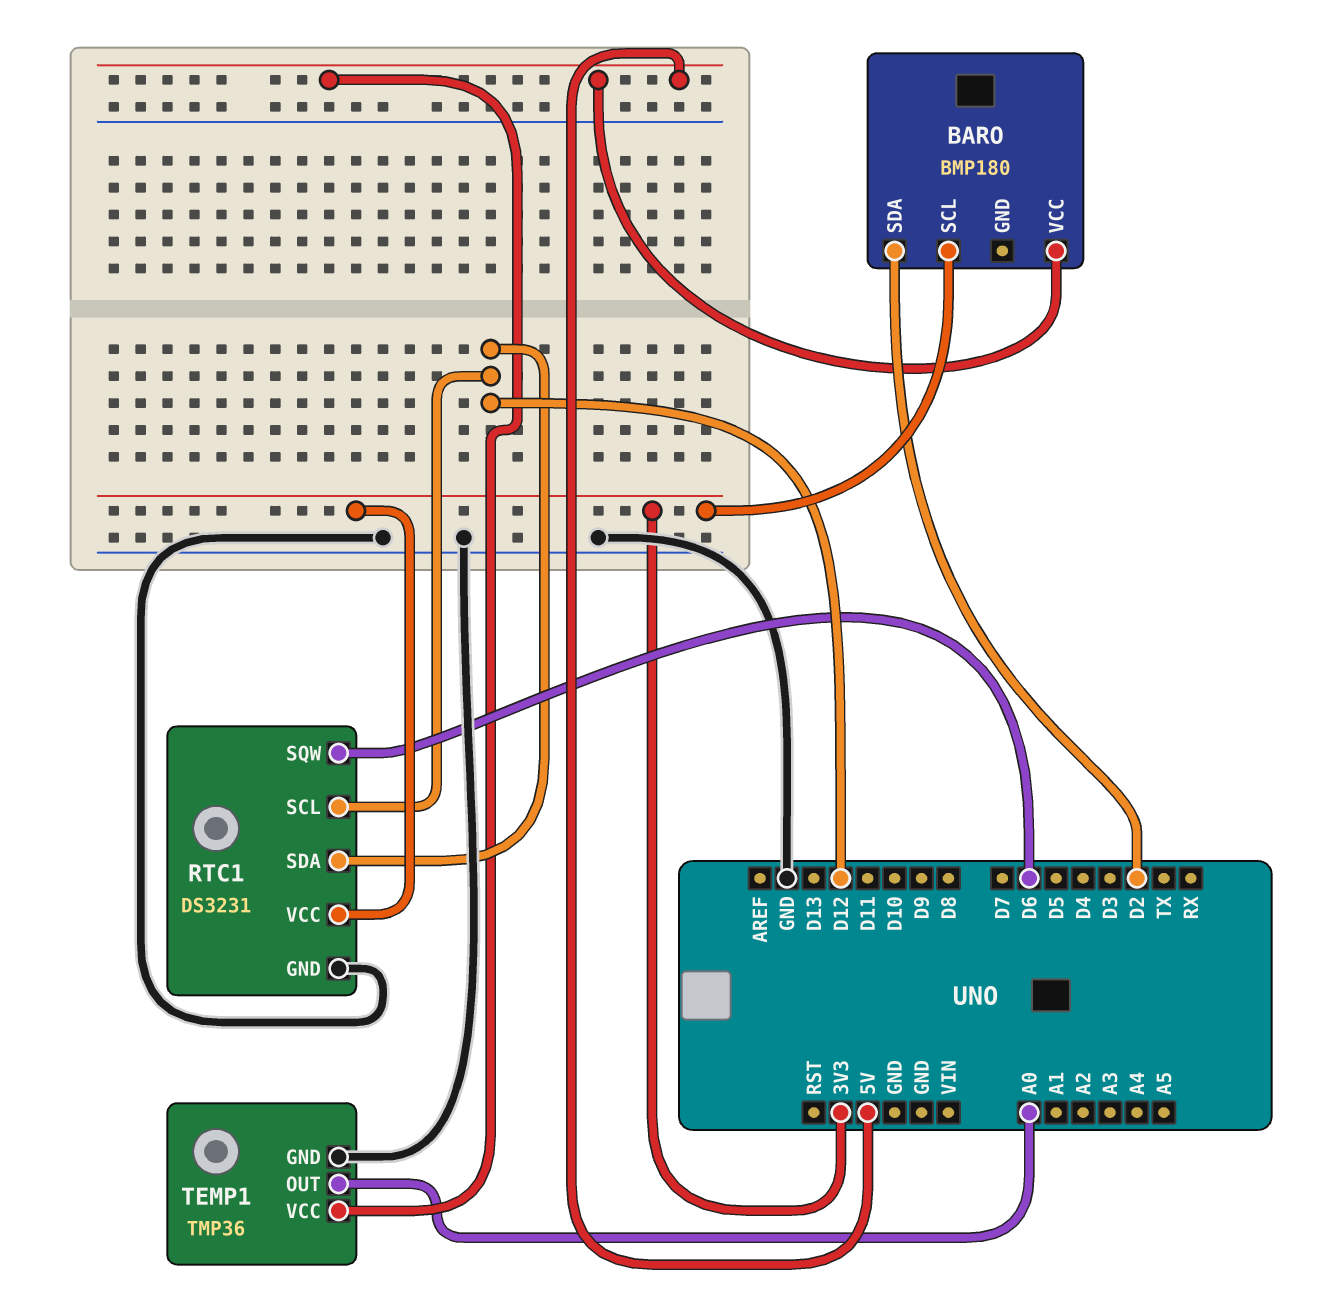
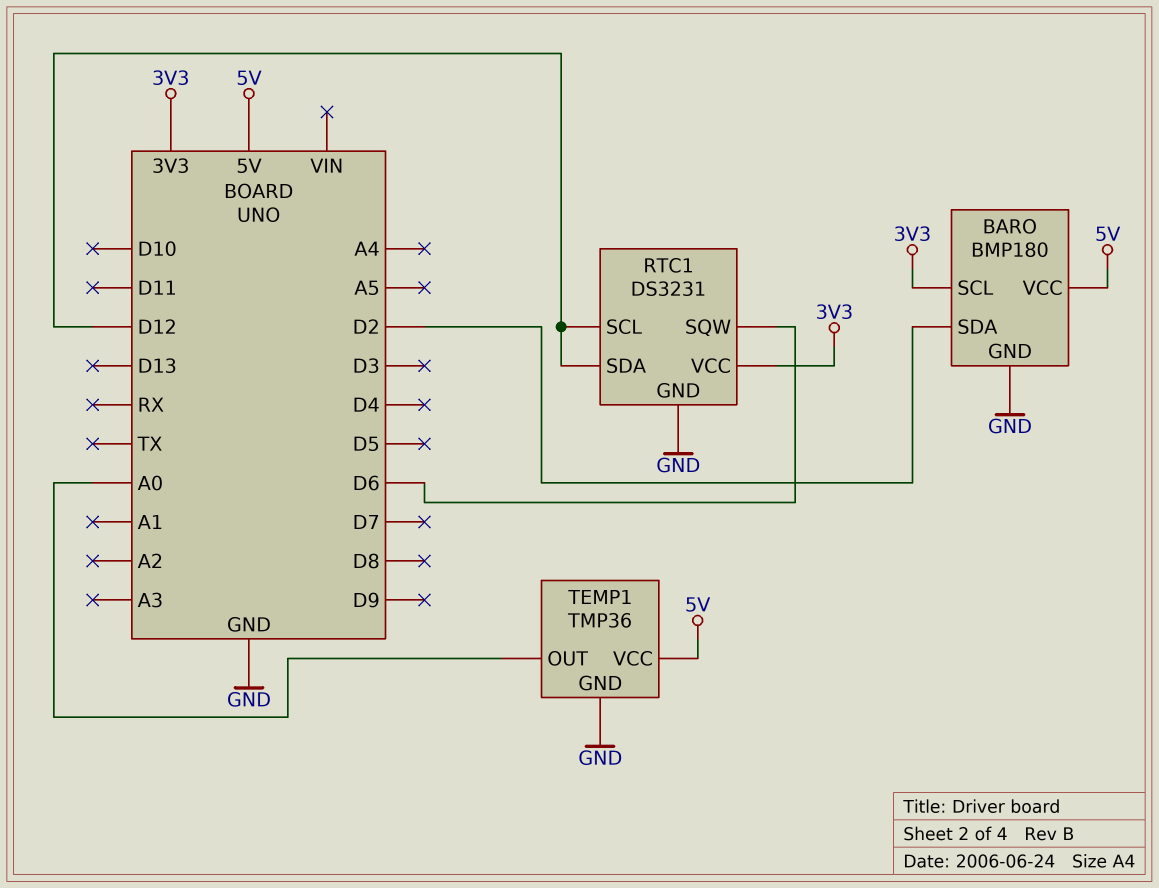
BARO pin GND: none -> GND

